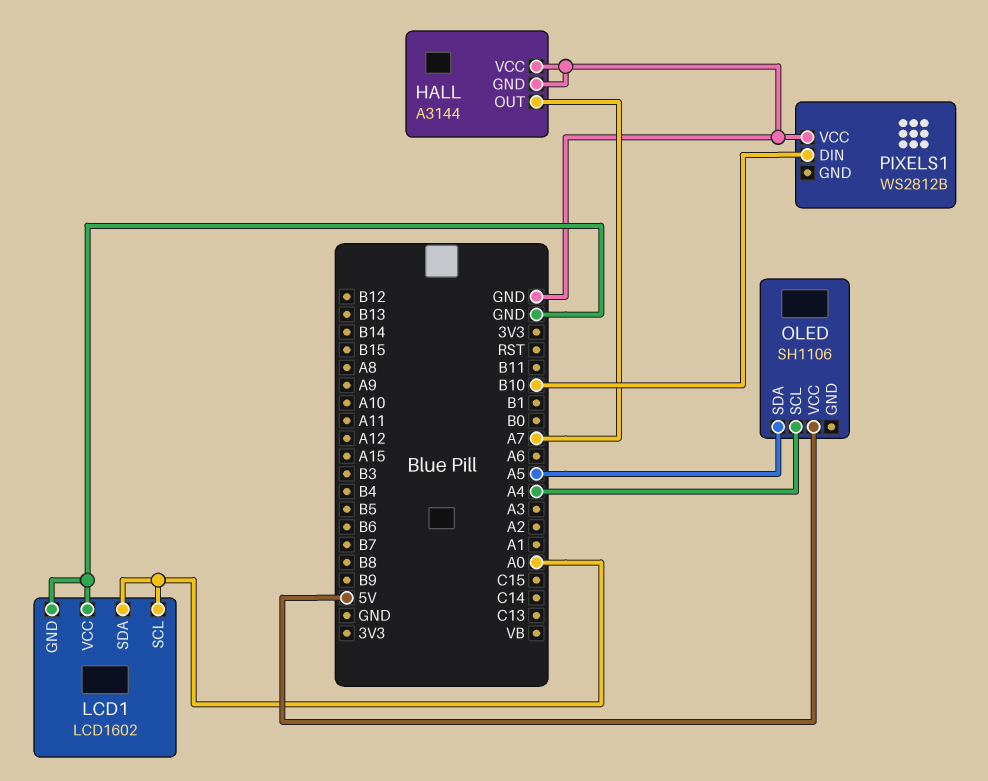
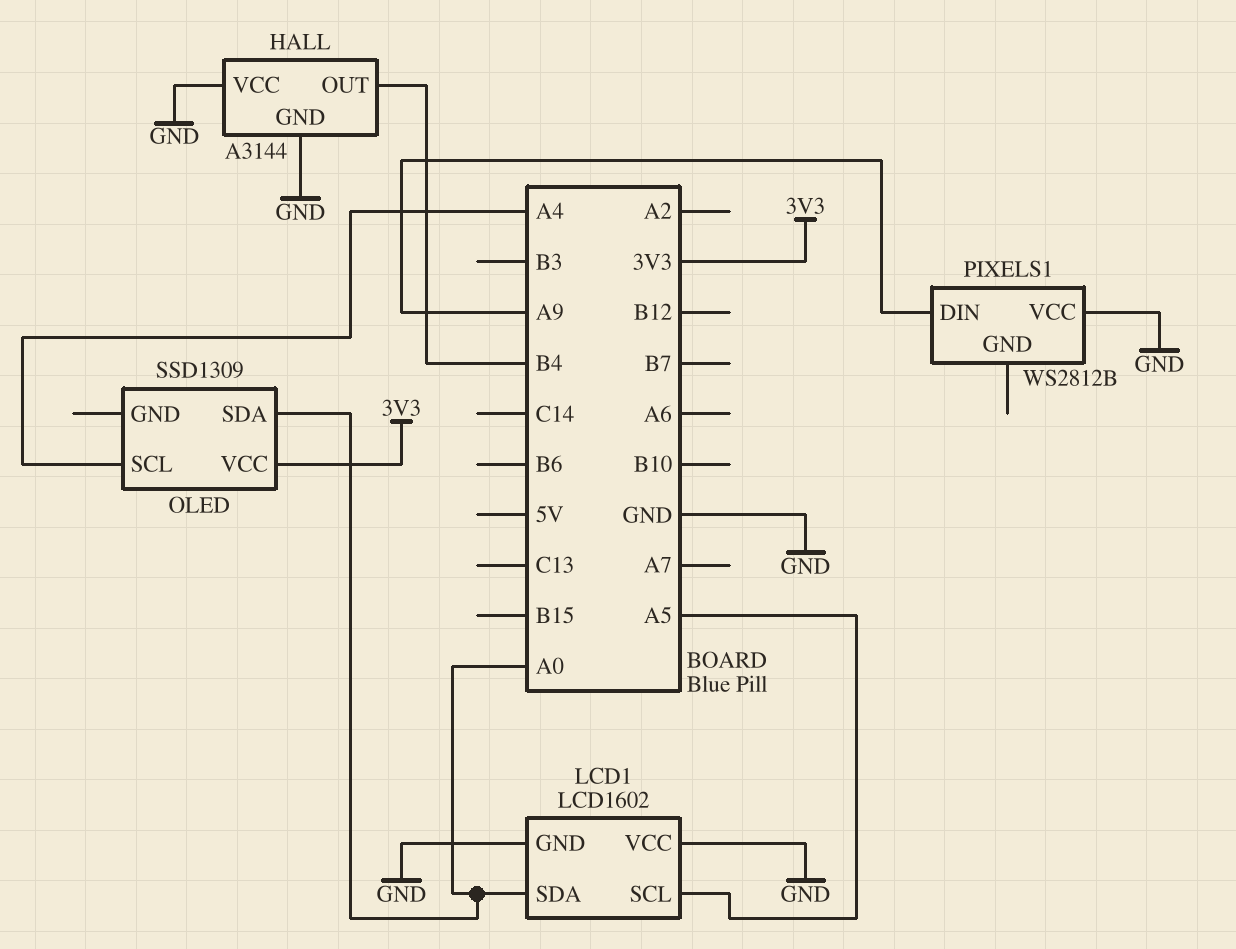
HALL pin OUT: A7 -> B4
LCD1 pin SCL: A0 -> A5
OLED: SH1106 -> SSD1309
OLED pin SDA: A5 -> A0
OLED pin VCC: 5V -> 3V3
PIXELS1 pin DIN: B10 -> A9

